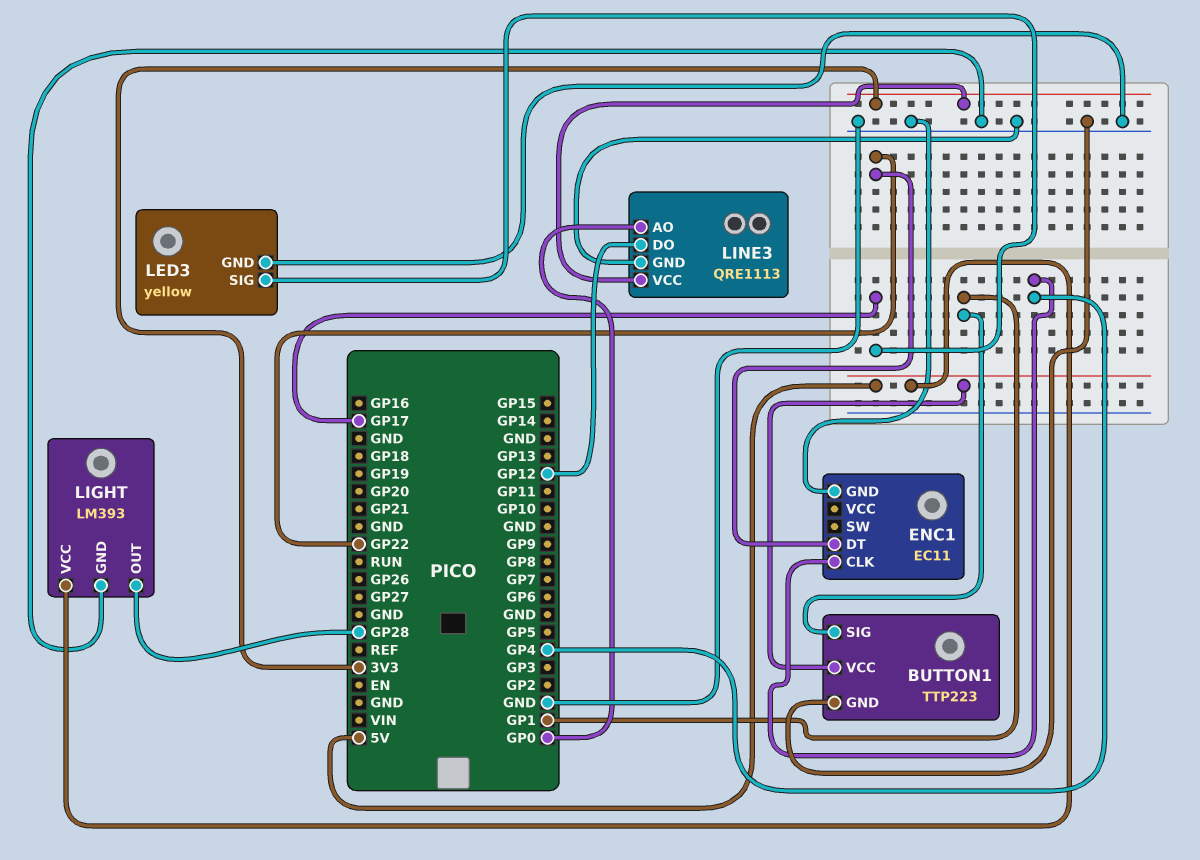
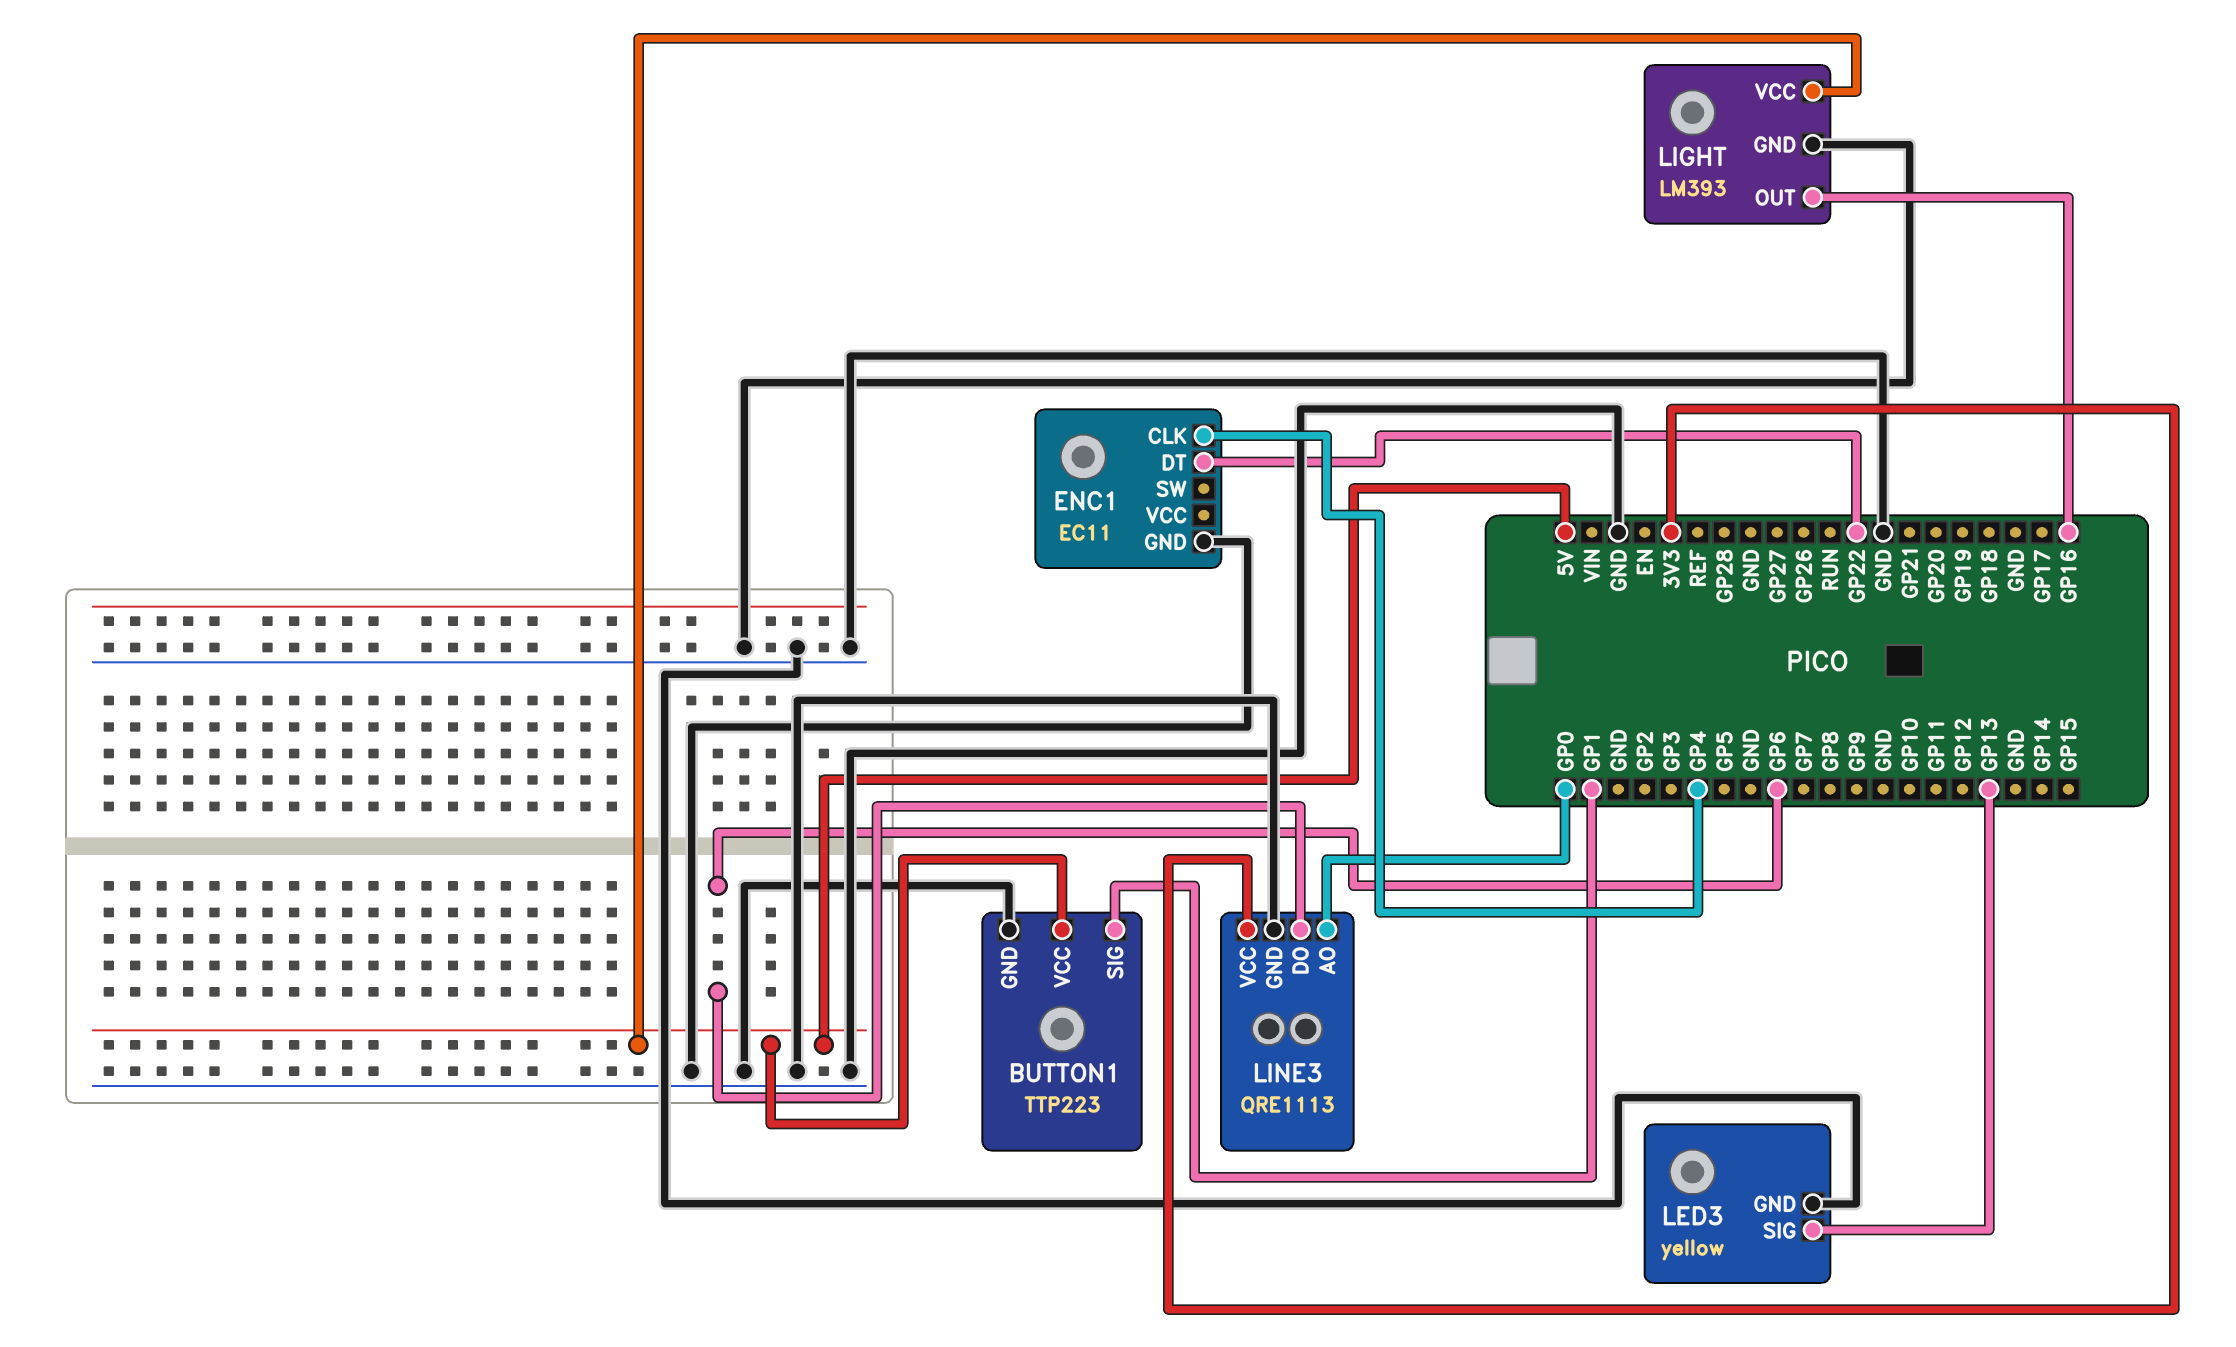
LED3 pin SIG: GP17 -> GP13
LIGHT pin OUT: GP28 -> GP16
LINE3 pin DO: GP12 -> GP6

